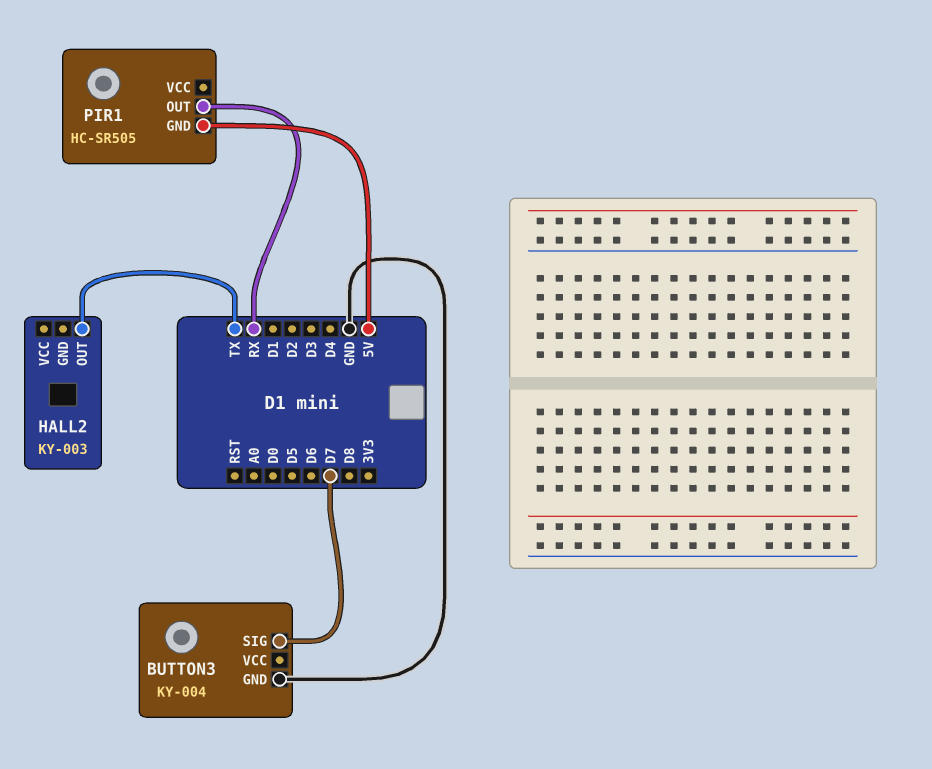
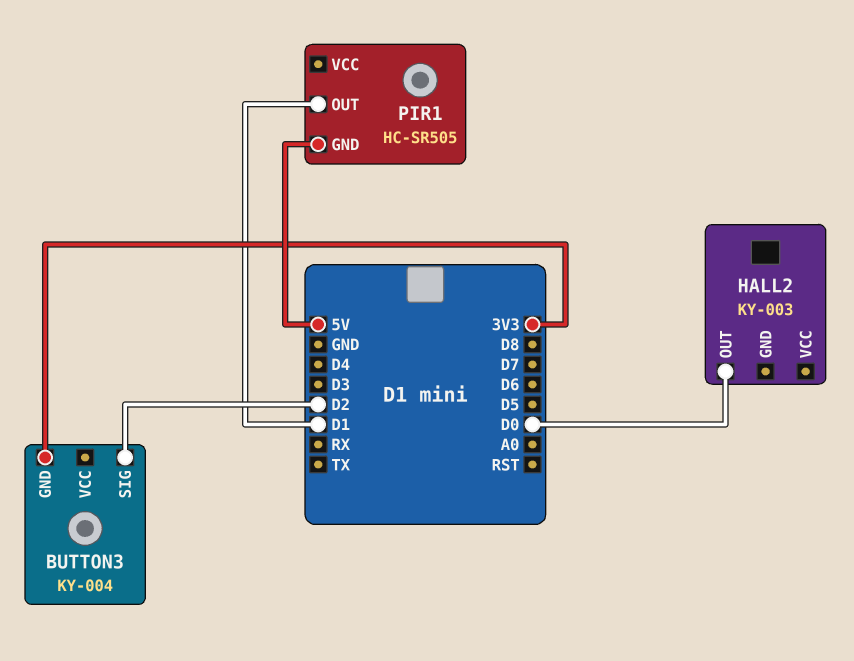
BUTTON3 pin GND: GND -> 3V3
BUTTON3 pin SIG: D7 -> D2
HALL2 pin OUT: TX -> D0
PIR1 pin OUT: RX -> D1

